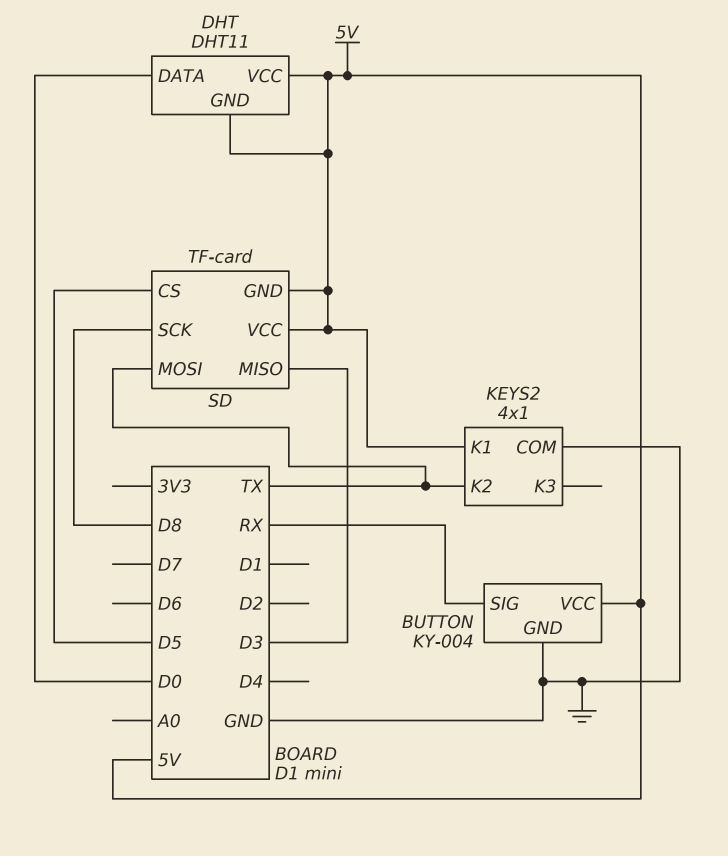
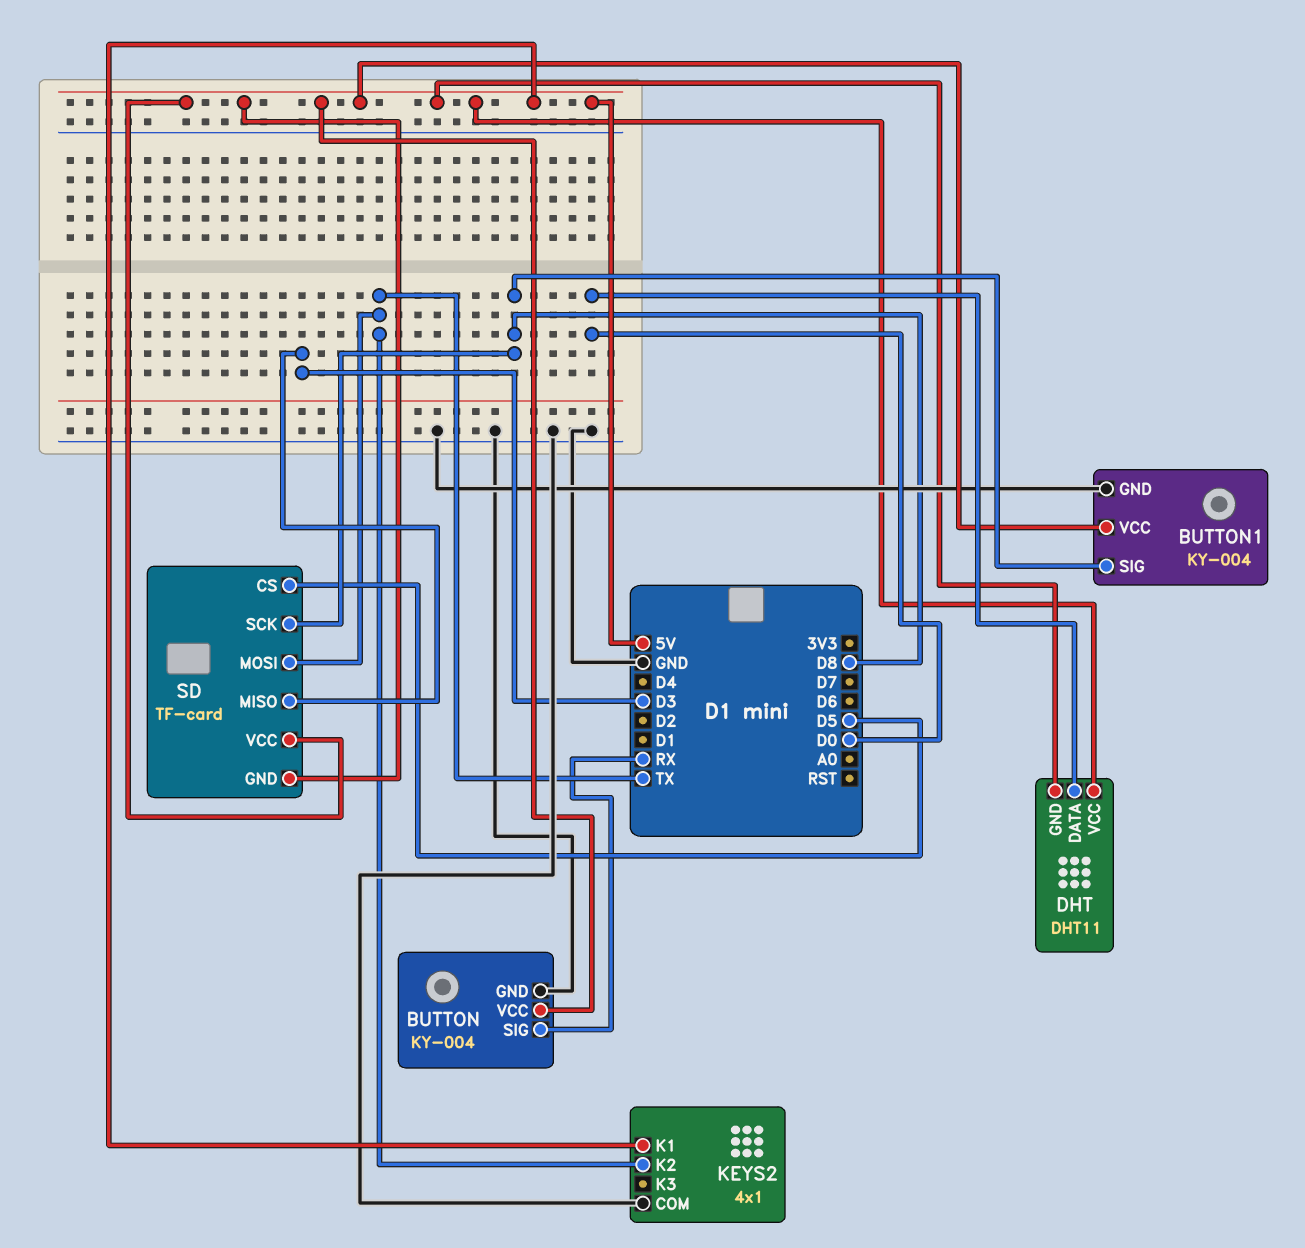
BUTTON1: none -> KY-004
BUTTON1 pin GND: none -> GND
BUTTON1 pin SIG: none -> D8
BUTTON1 pin VCC: none -> 5V

